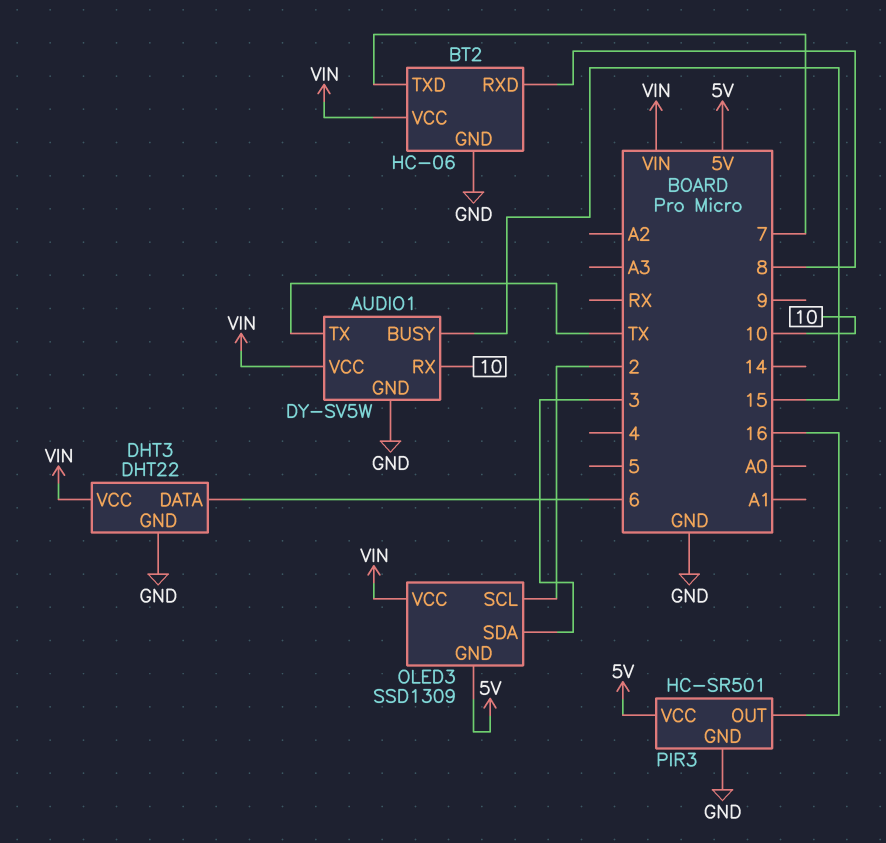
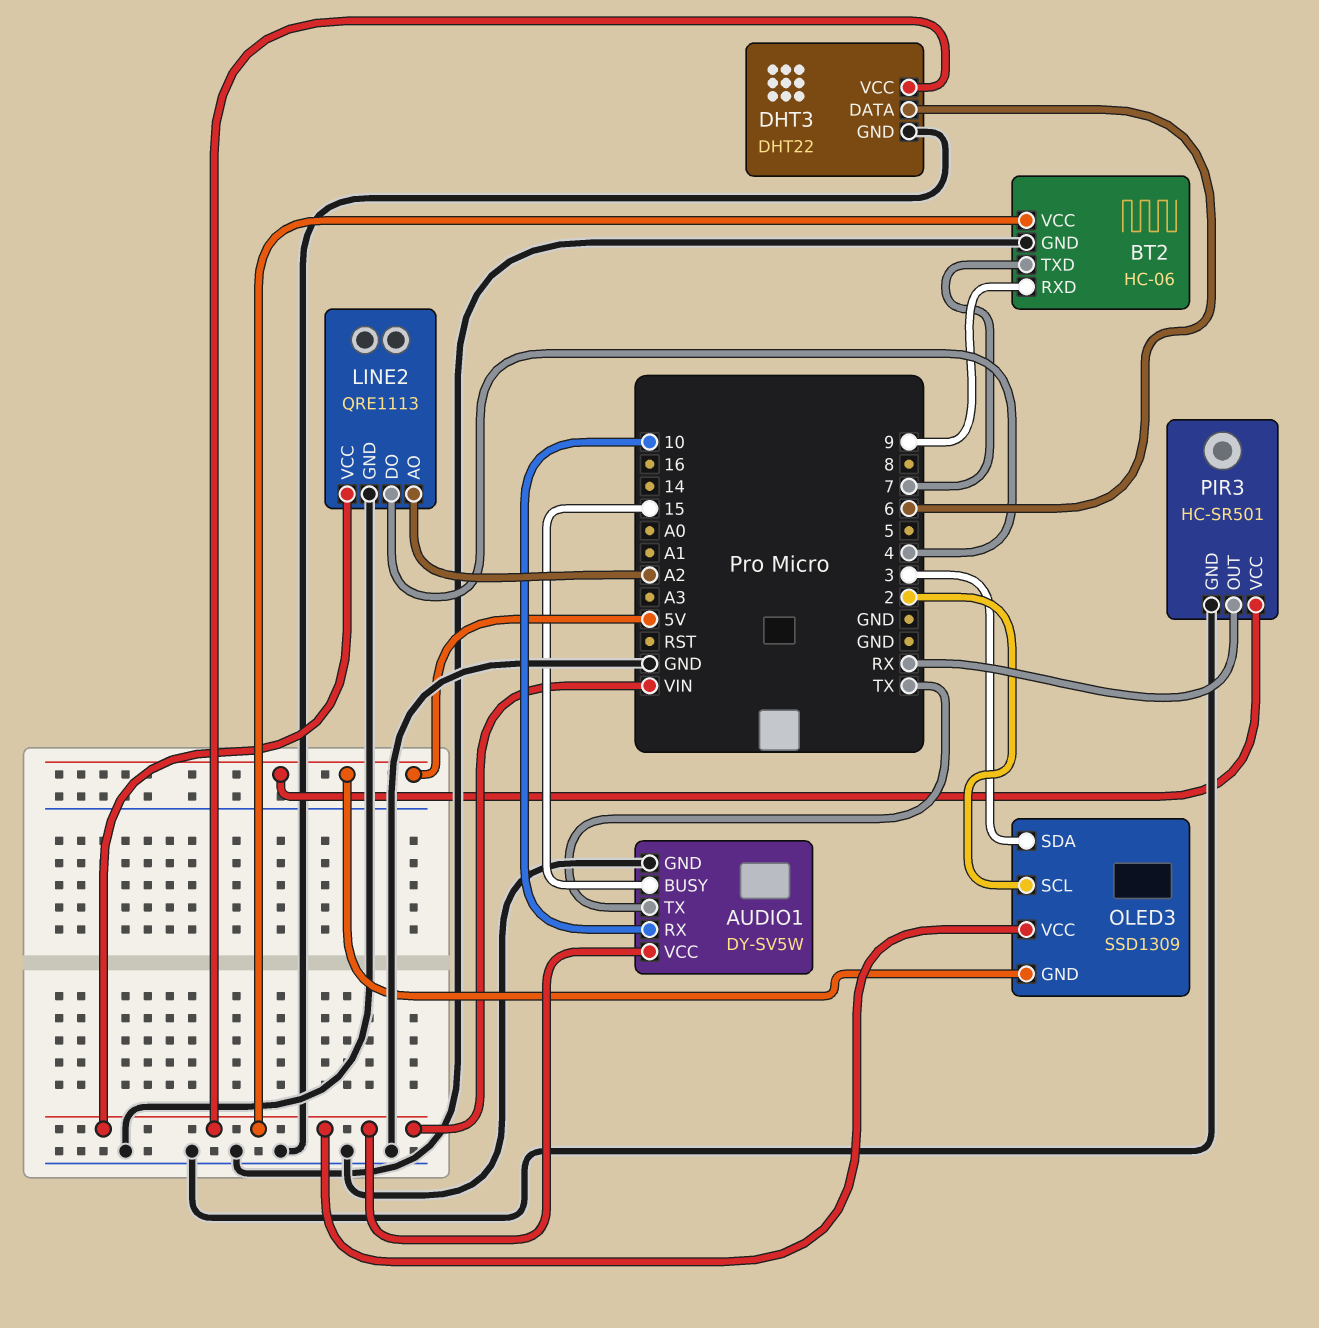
BT2 pin RXD: 8 -> 9
LINE2: none -> QRE1113
LINE2 pin AO: none -> A2
LINE2 pin DO: none -> 4
LINE2 pin GND: none -> GND
LINE2 pin VCC: none -> VIN
PIR3 pin OUT: 16 -> RX

